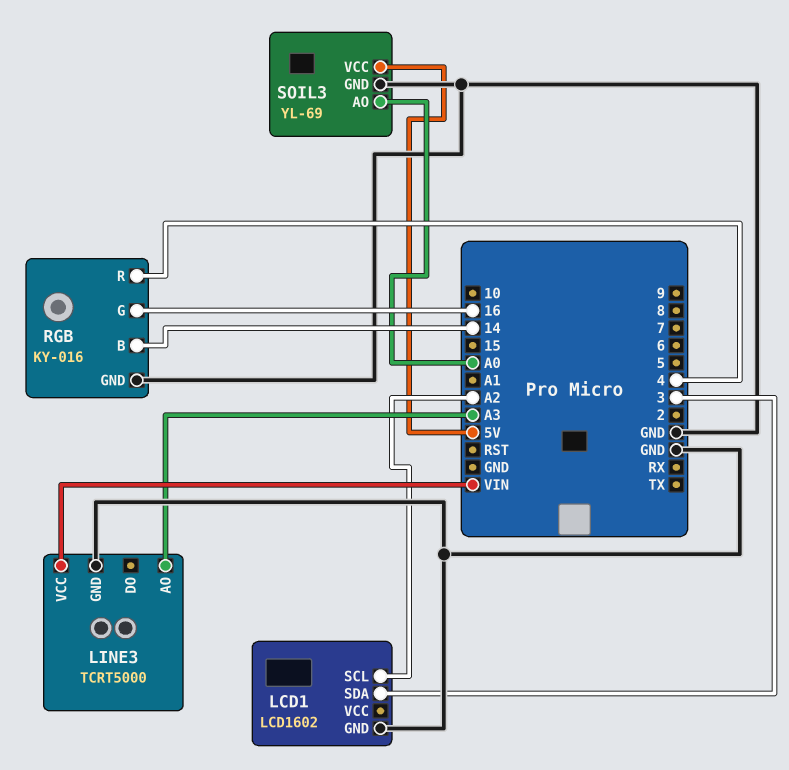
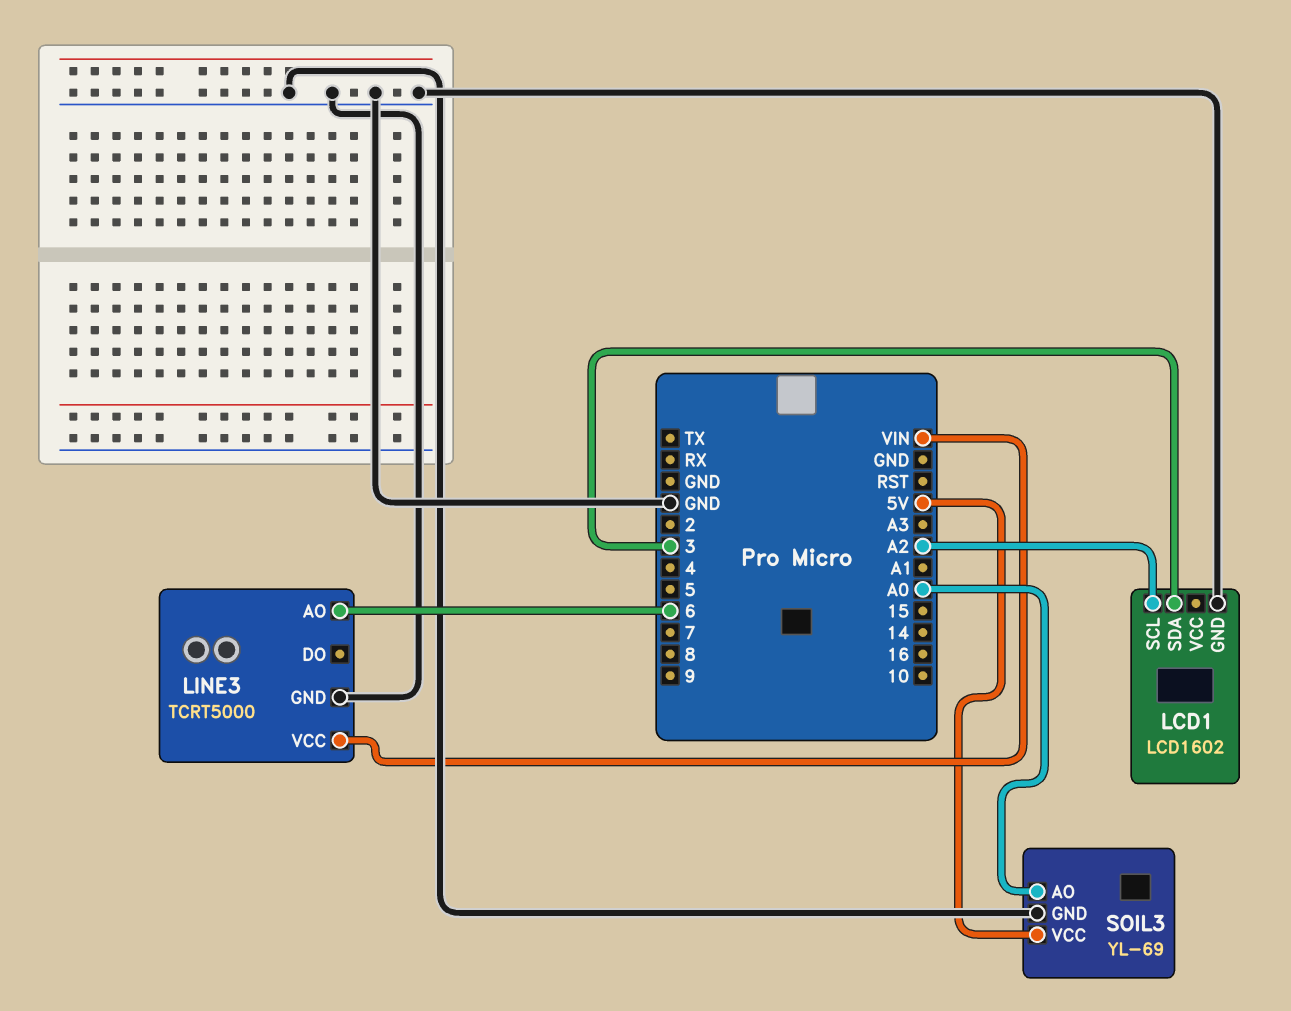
LINE3 pin AO: A3 -> 6
RGB: KY-016 -> none
RGB pin B: 14 -> none
RGB pin G: 16 -> none
RGB pin GND: GND -> none
RGB pin R: 4 -> none

